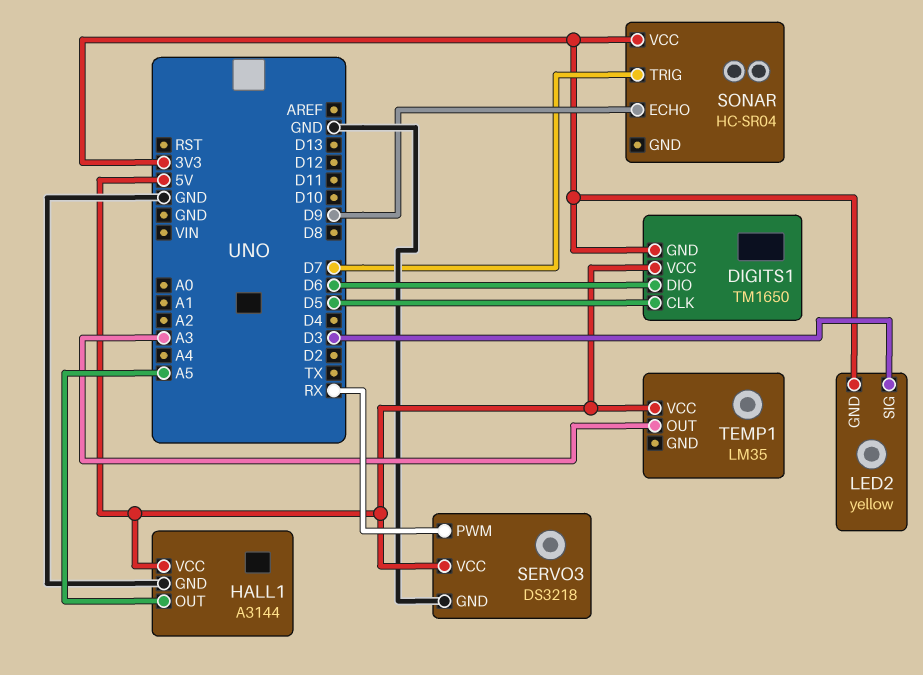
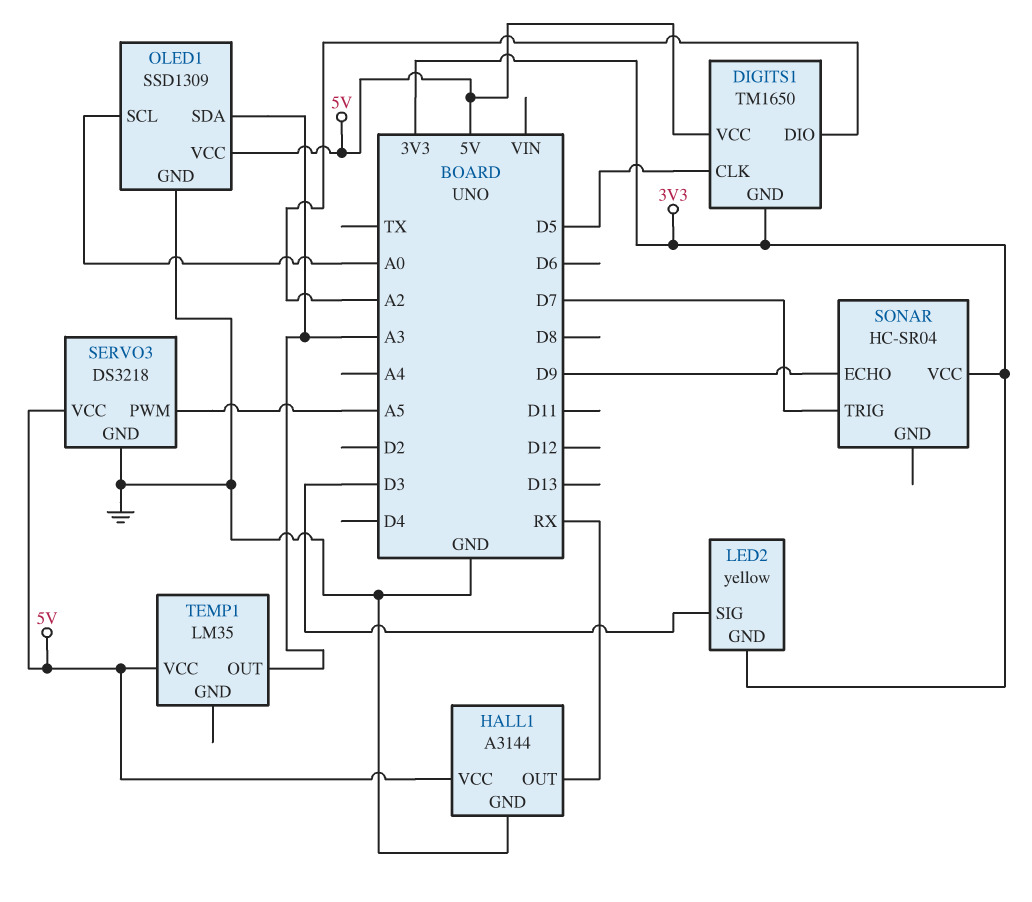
DIGITS1 pin DIO: D6 -> A2
HALL1 pin OUT: A5 -> RX
OLED1: none -> SSD1309
OLED1 pin GND: none -> GND
OLED1 pin SCL: none -> A0
OLED1 pin SDA: none -> A3
OLED1 pin VCC: none -> 5V
SERVO3 pin PWM: RX -> A5

